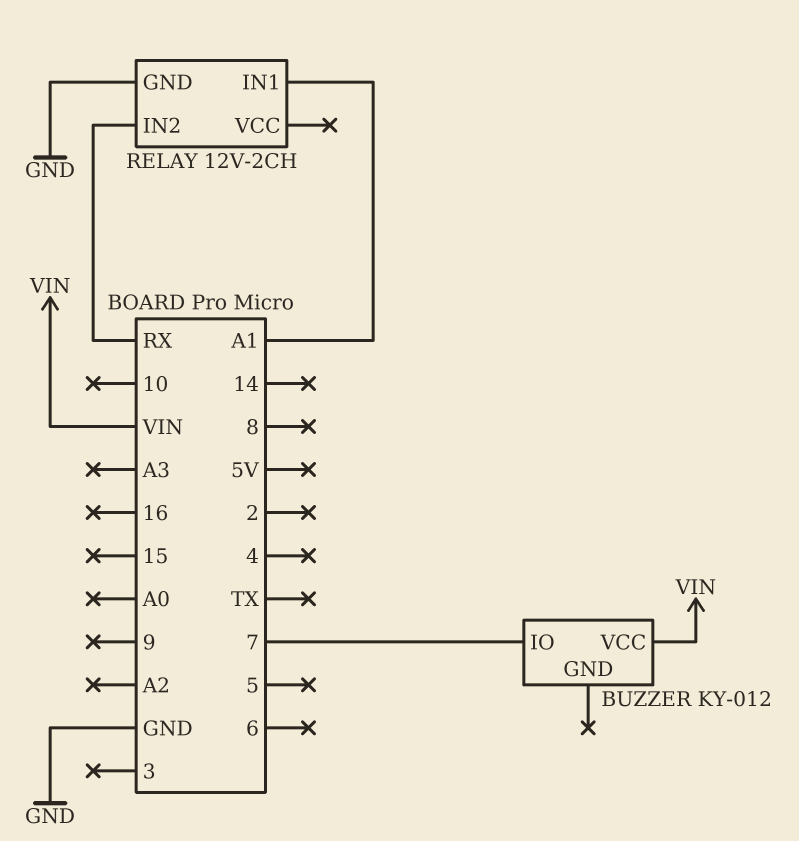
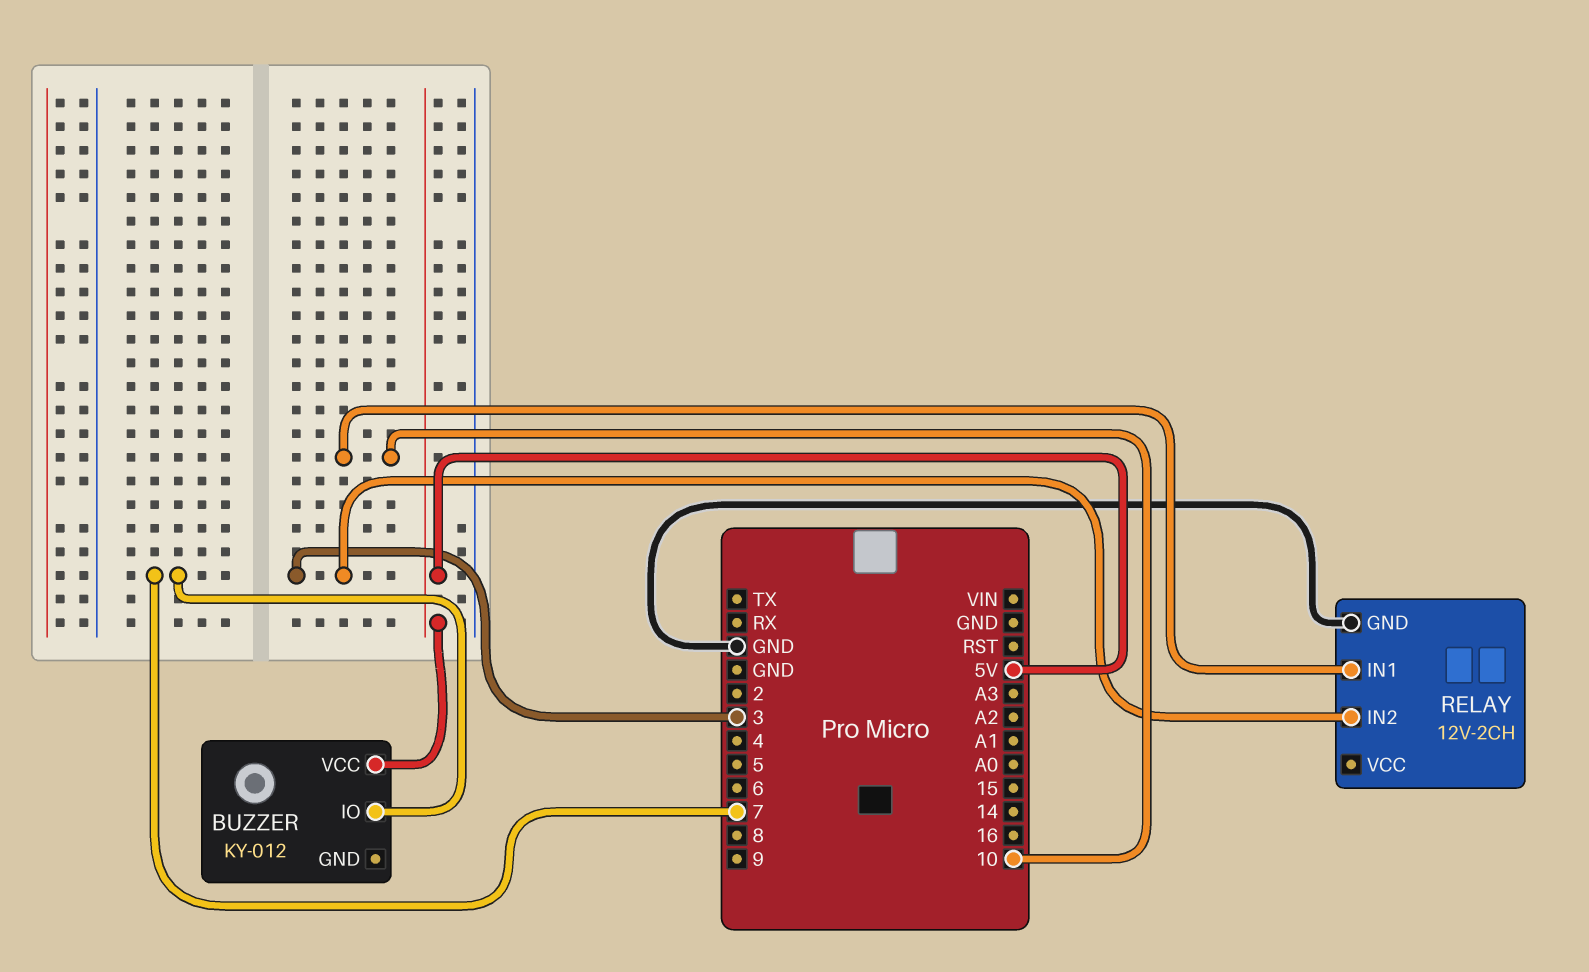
BUZZER pin VCC: VIN -> 5V
RELAY pin IN1: A1 -> 10
RELAY pin IN2: RX -> 3

